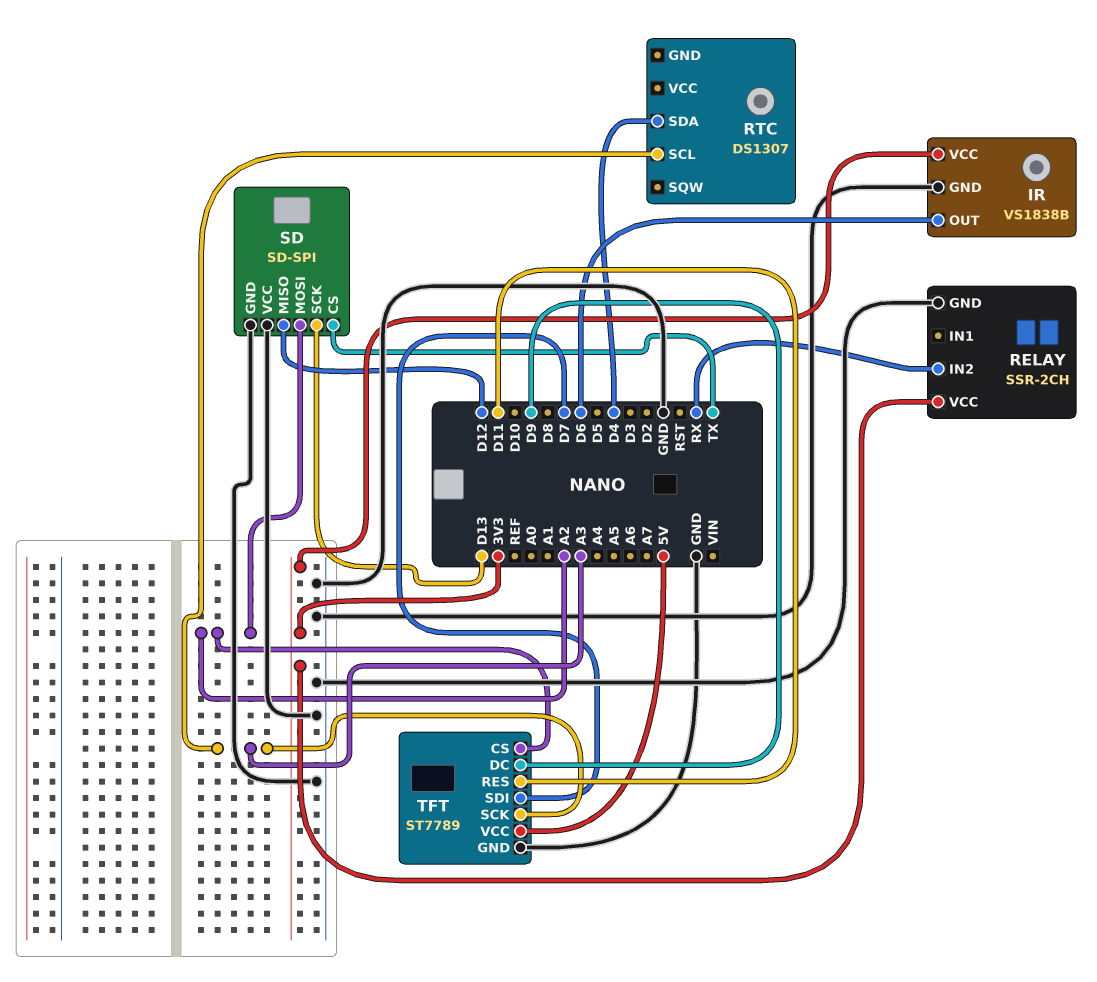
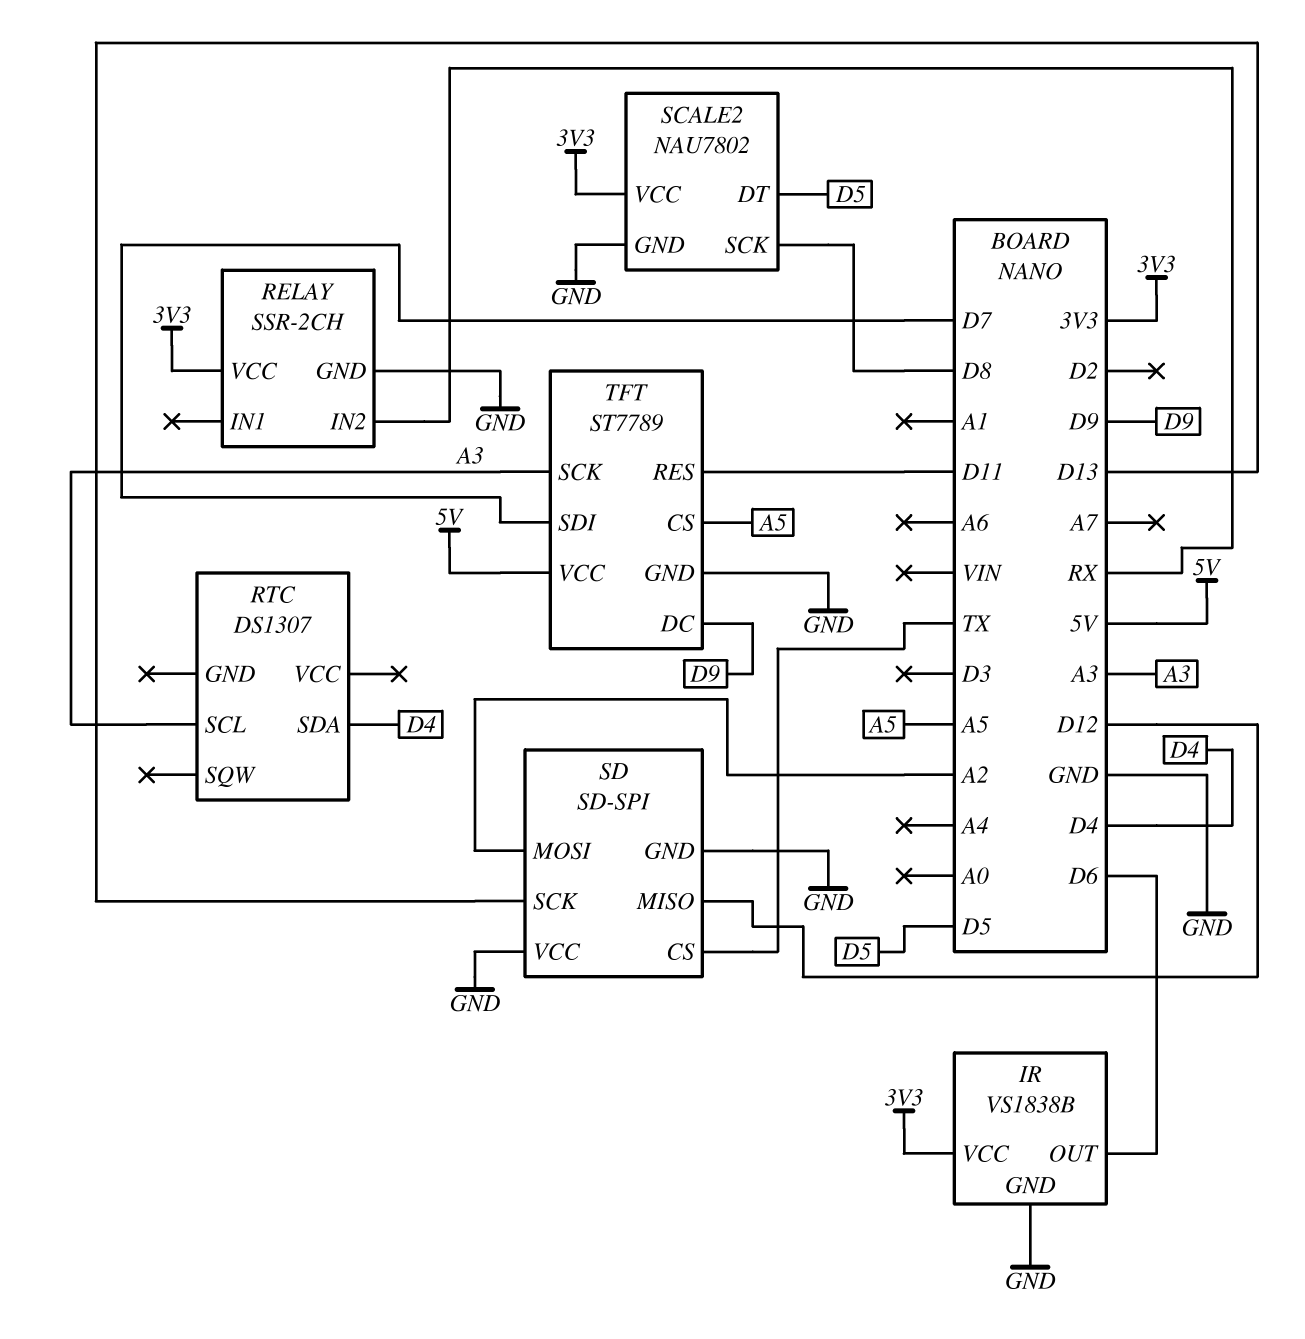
SCALE2: none -> NAU7802
SCALE2 pin DT: none -> D5
SCALE2 pin GND: none -> GND
SCALE2 pin SCK: none -> D8
SCALE2 pin VCC: none -> 3V3
TFT pin CS: A2 -> A5

